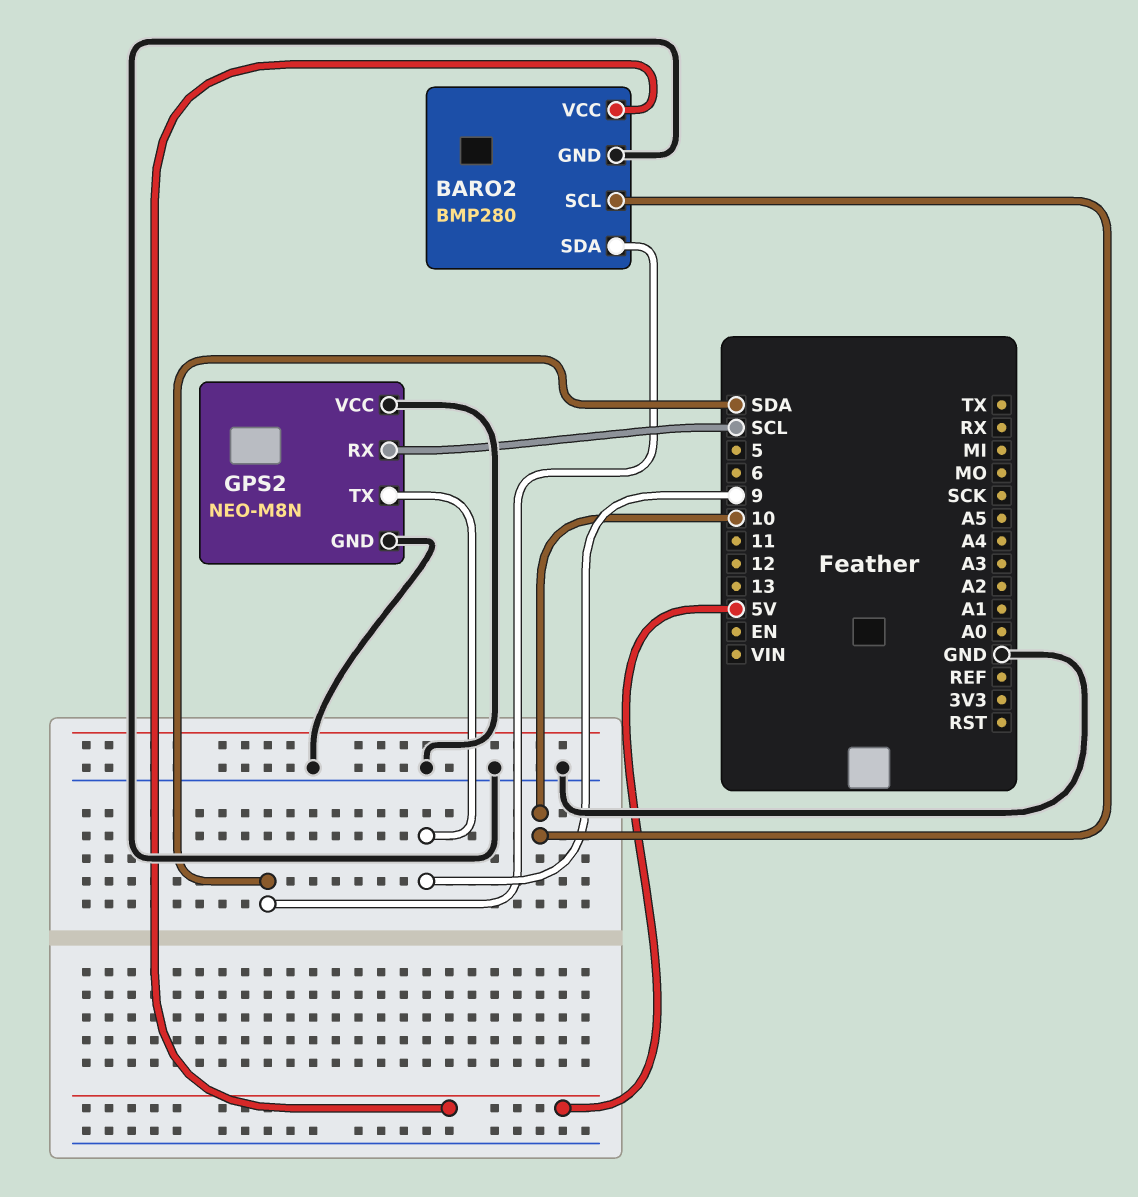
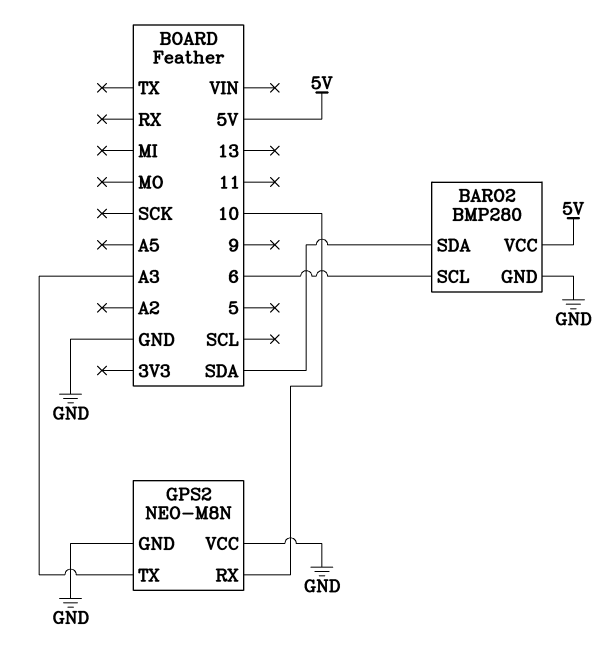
BARO2 pin SCL: 10 -> 6
GPS2 pin RX: SCL -> 10
GPS2 pin TX: 9 -> A3

